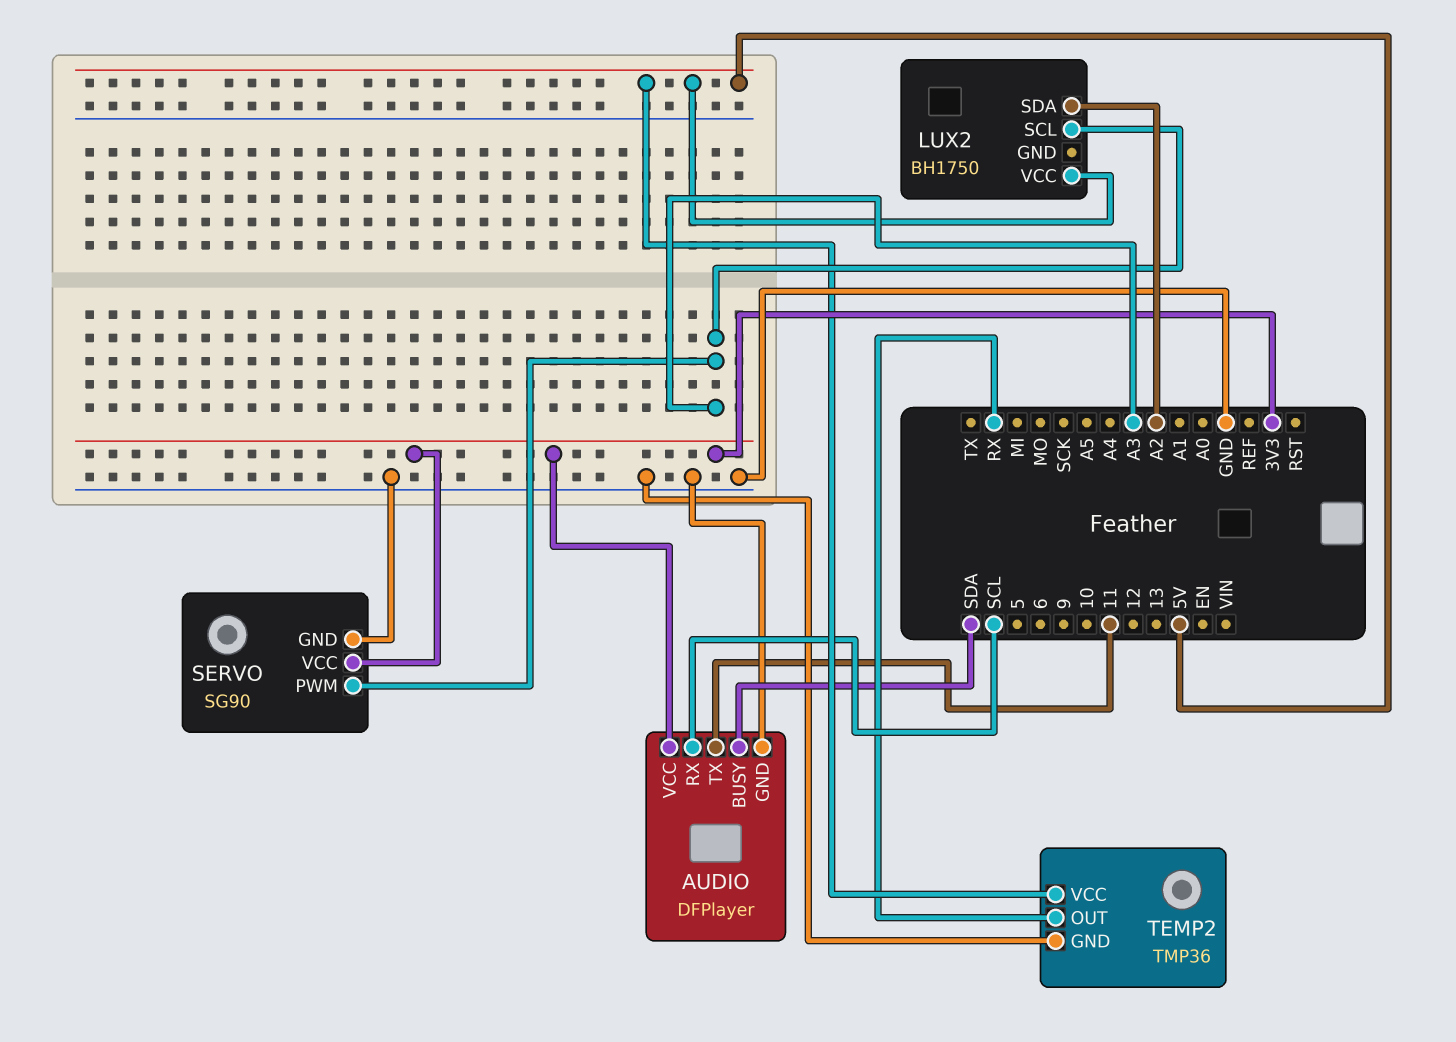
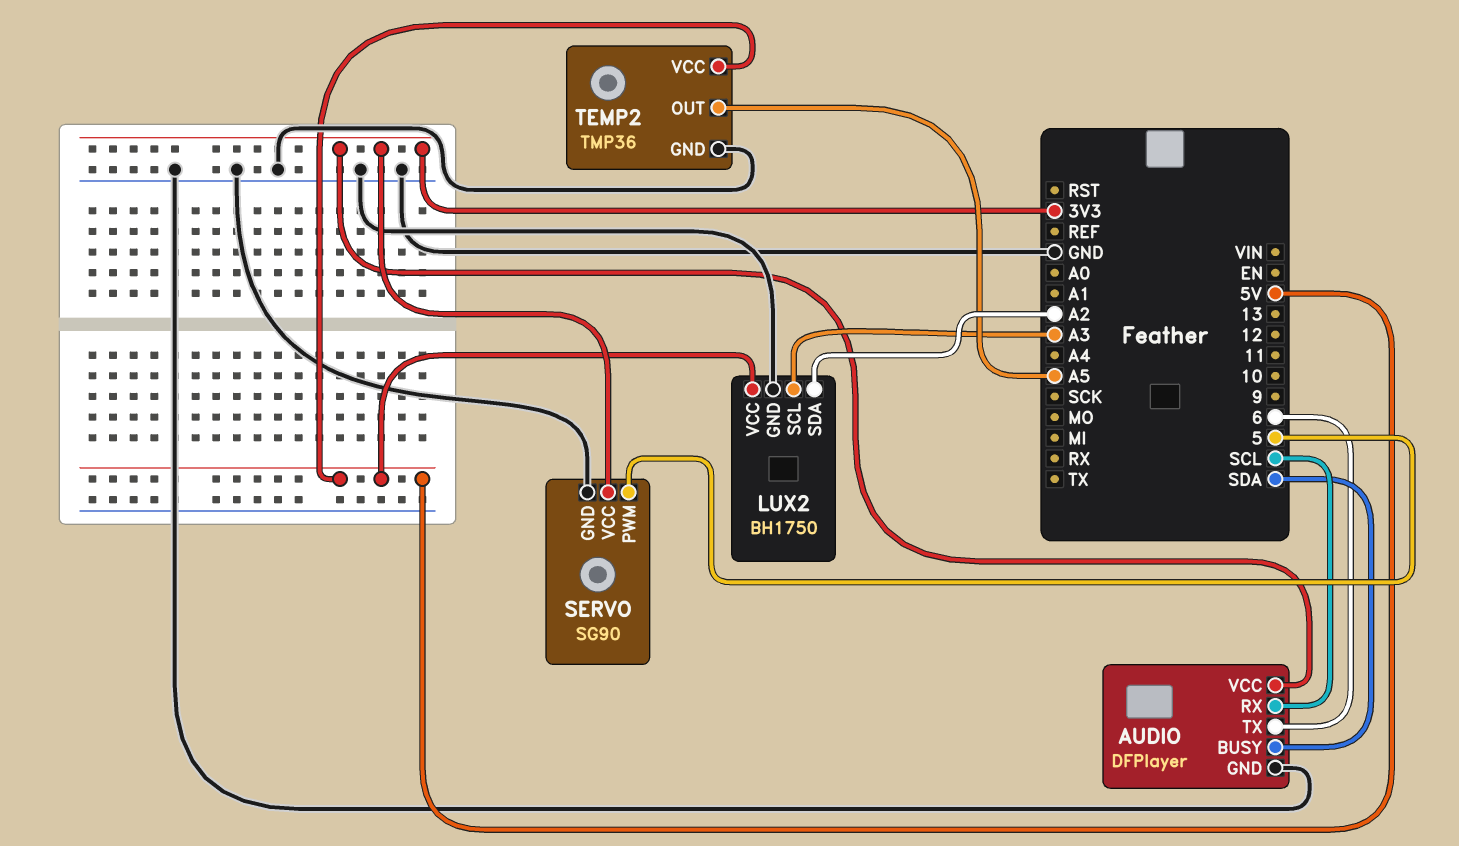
AUDIO pin TX: 11 -> 6
LUX2 pin GND: none -> GND
SERVO pin PWM: A3 -> 5
TEMP2 pin OUT: RX -> A5

